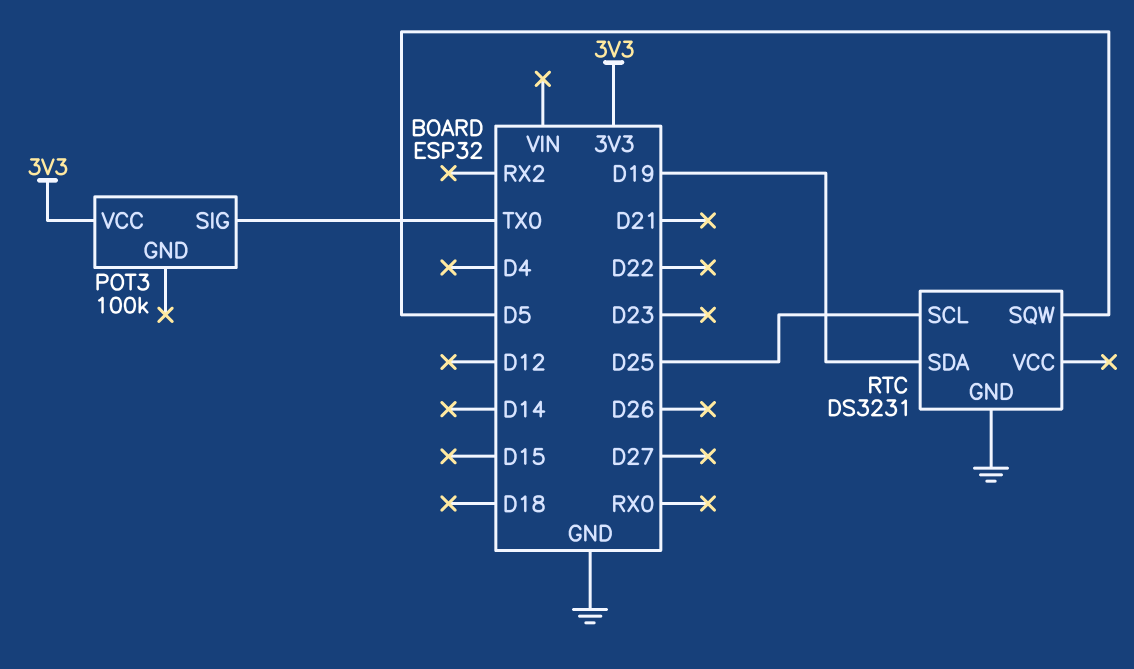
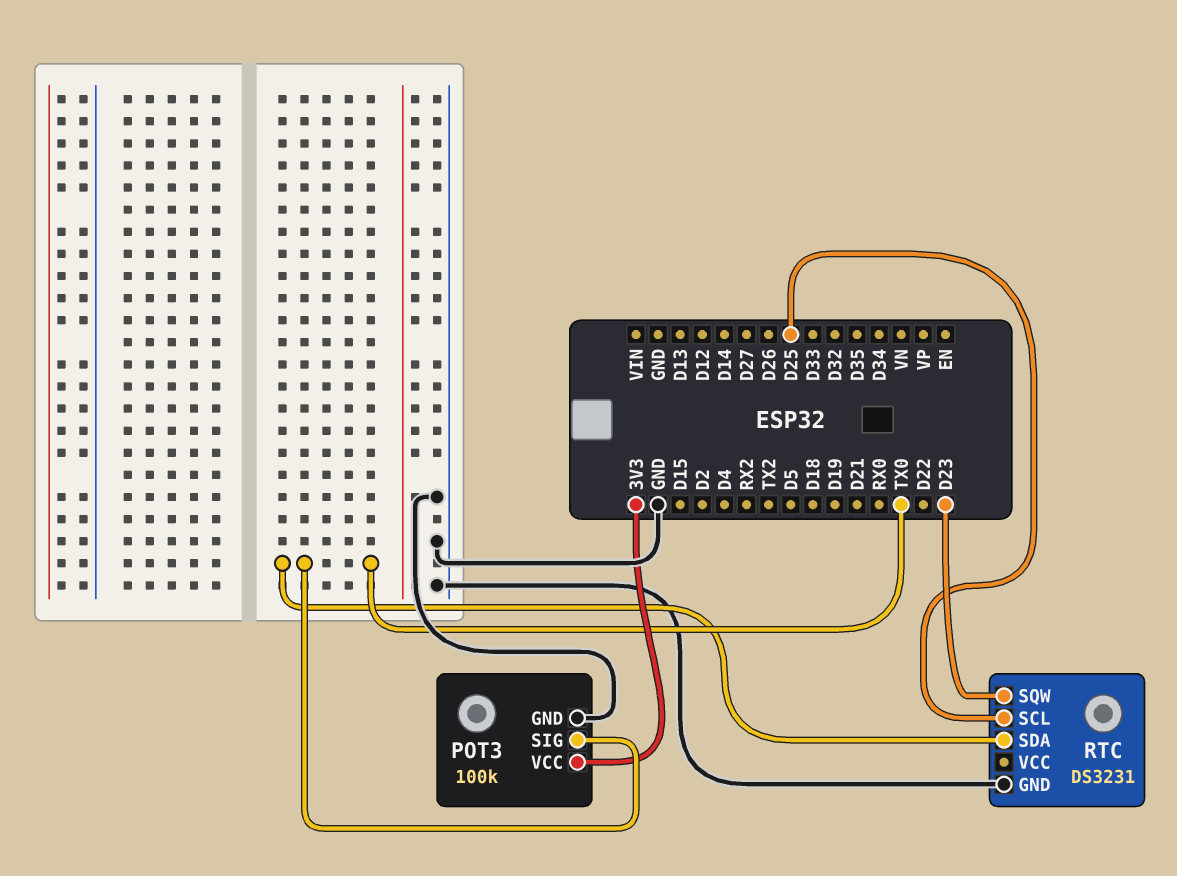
POT3 pin GND: none -> GND
RTC pin SDA: D19 -> TX0
RTC pin SQW: D5 -> D23

